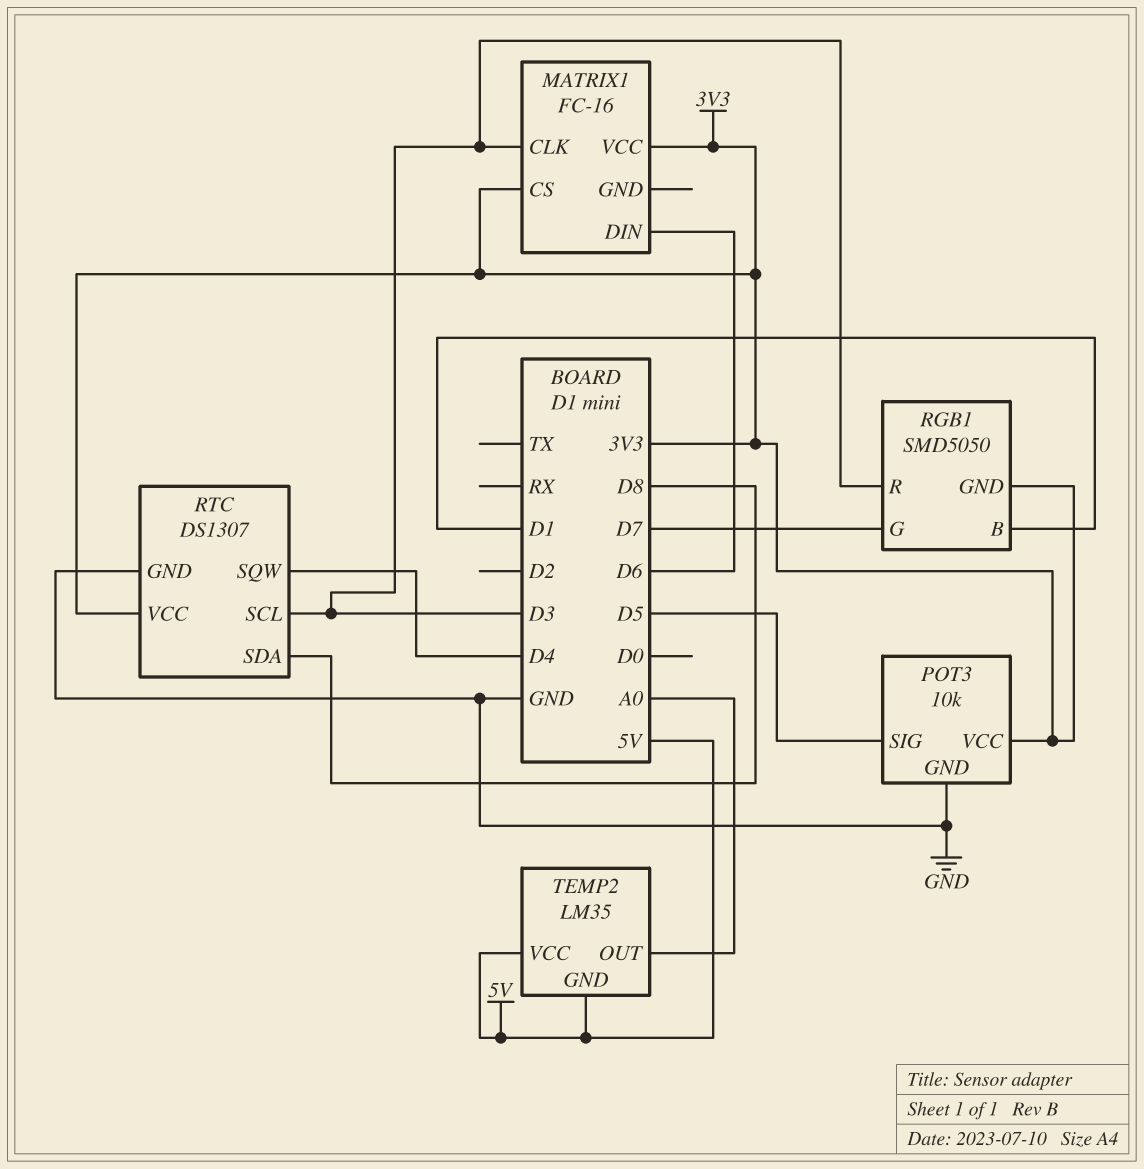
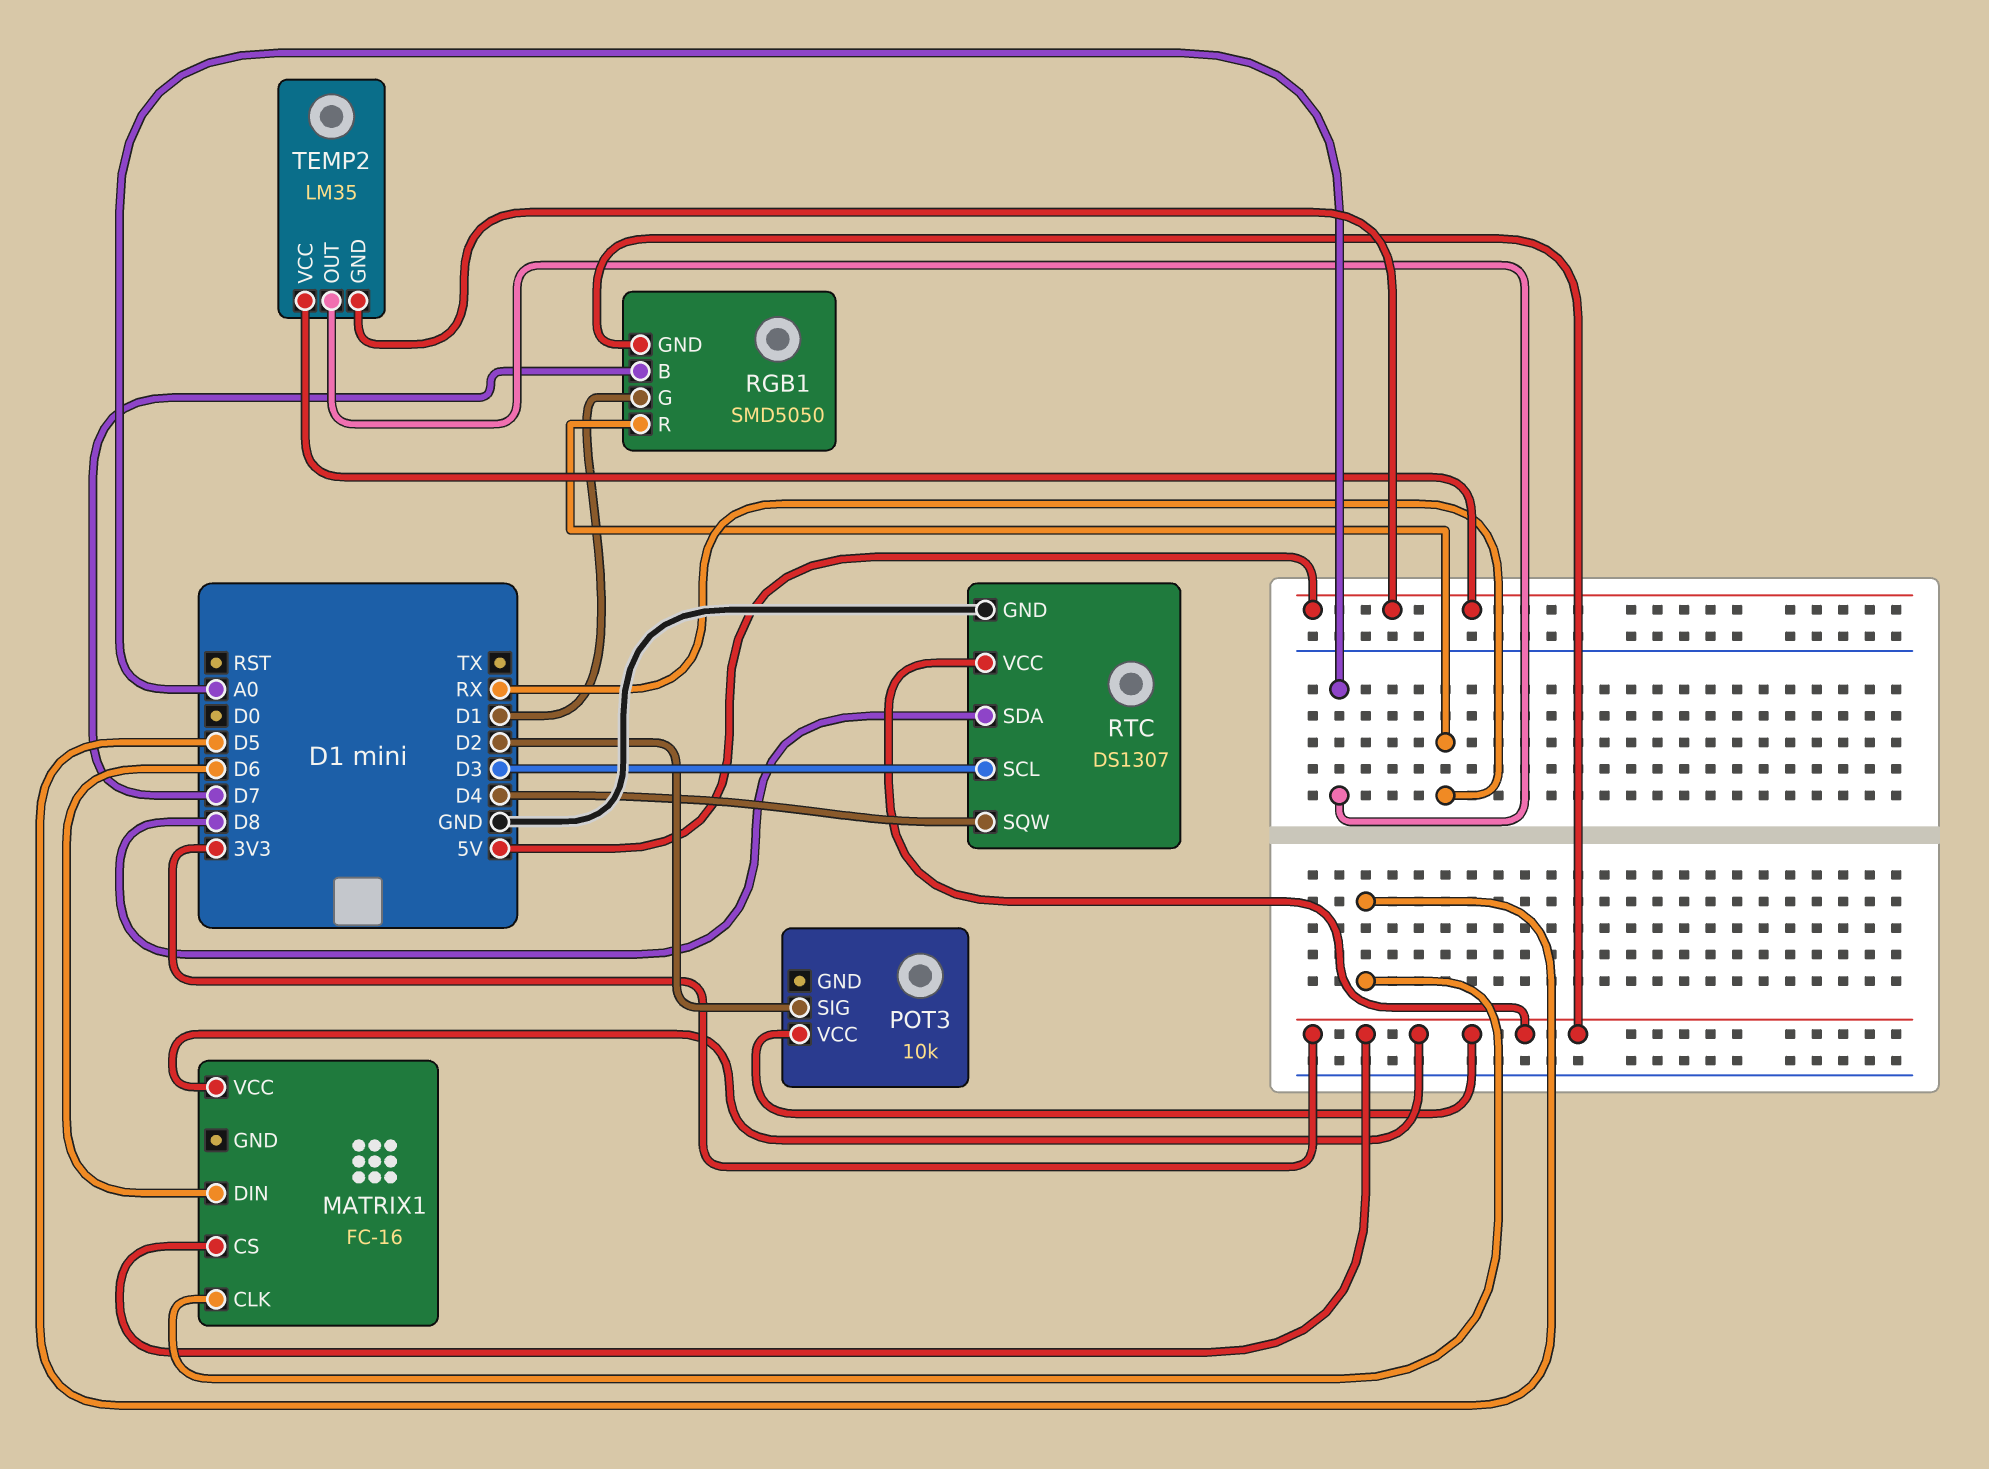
MATRIX1 pin CLK: D3 -> D5
POT3 pin GND: GND -> none
POT3 pin SIG: D5 -> D2
RGB1 pin B: D1 -> D7
RGB1 pin G: D7 -> D1
RGB1 pin R: D3 -> RX

